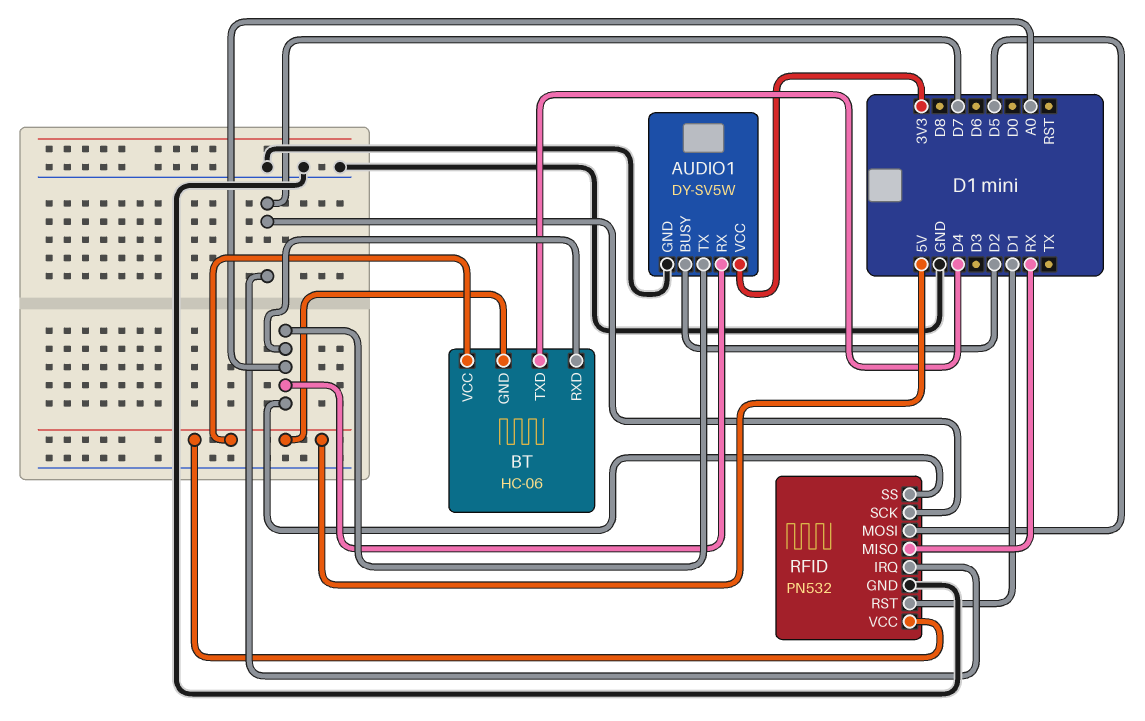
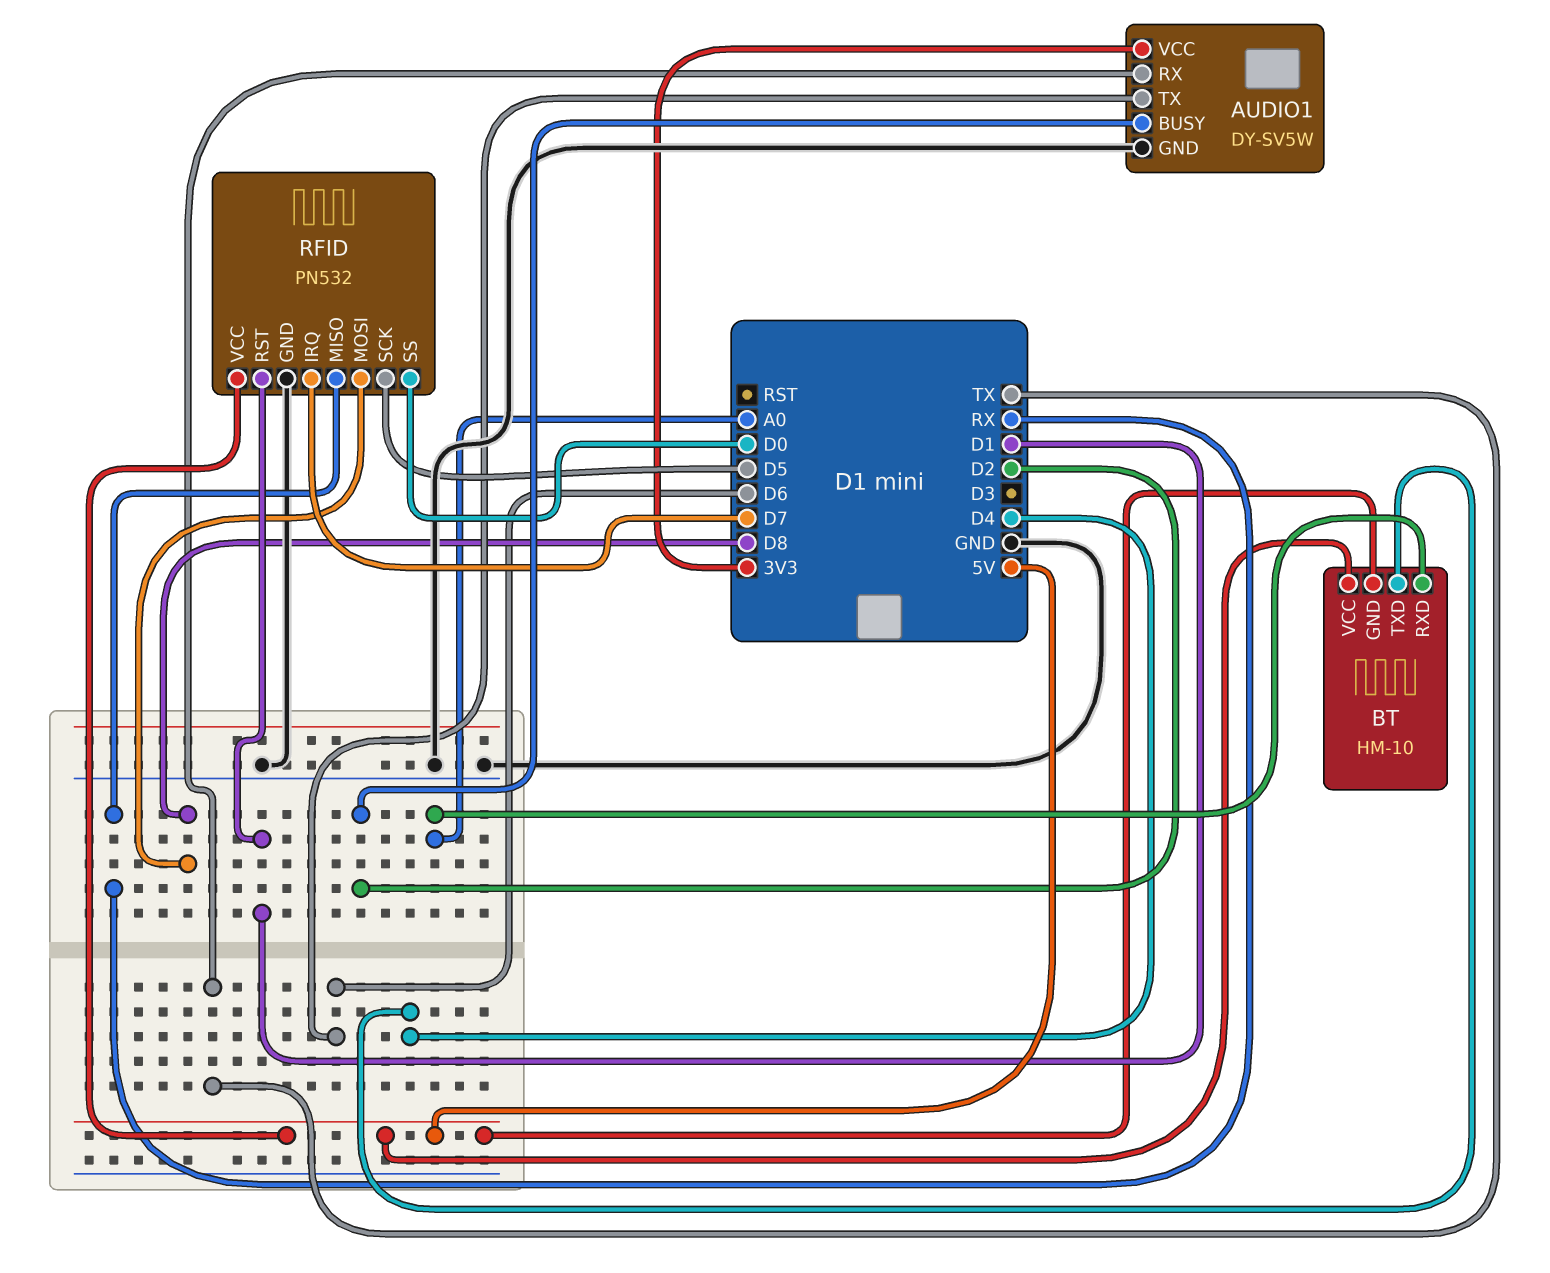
AUDIO1 pin RX: A0 -> TX
AUDIO1 pin TX: A0 -> D6
BT: HC-06 -> HM-10
RFID pin MOSI: D5 -> D8
RFID pin SCK: D7 -> D5
RFID pin SS: A0 -> D0

